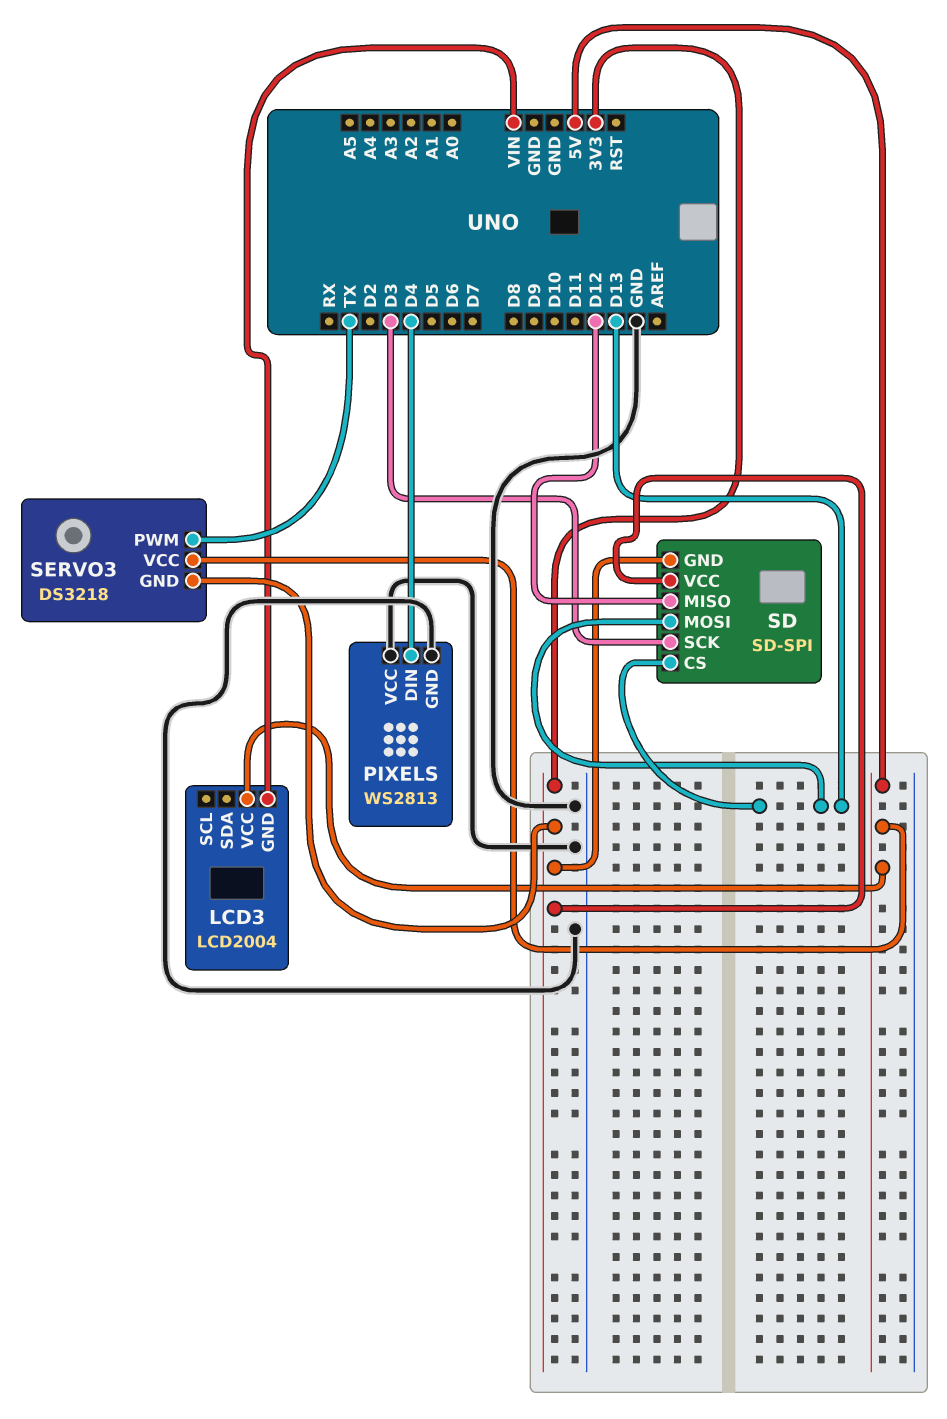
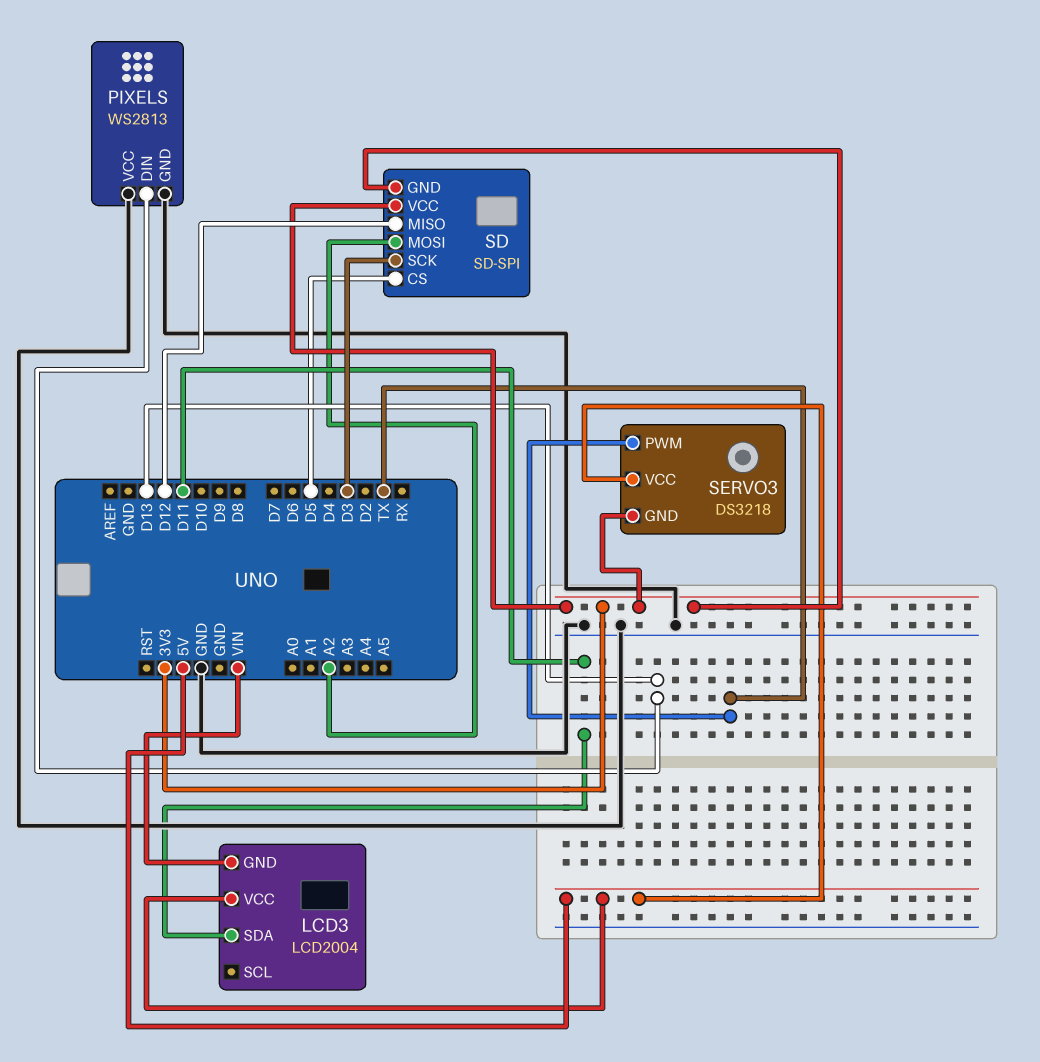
LCD3 pin SDA: none -> D11
PIXELS pin DIN: D4 -> D13
SD pin CS: D13 -> D5
SD pin MOSI: D13 -> A2

